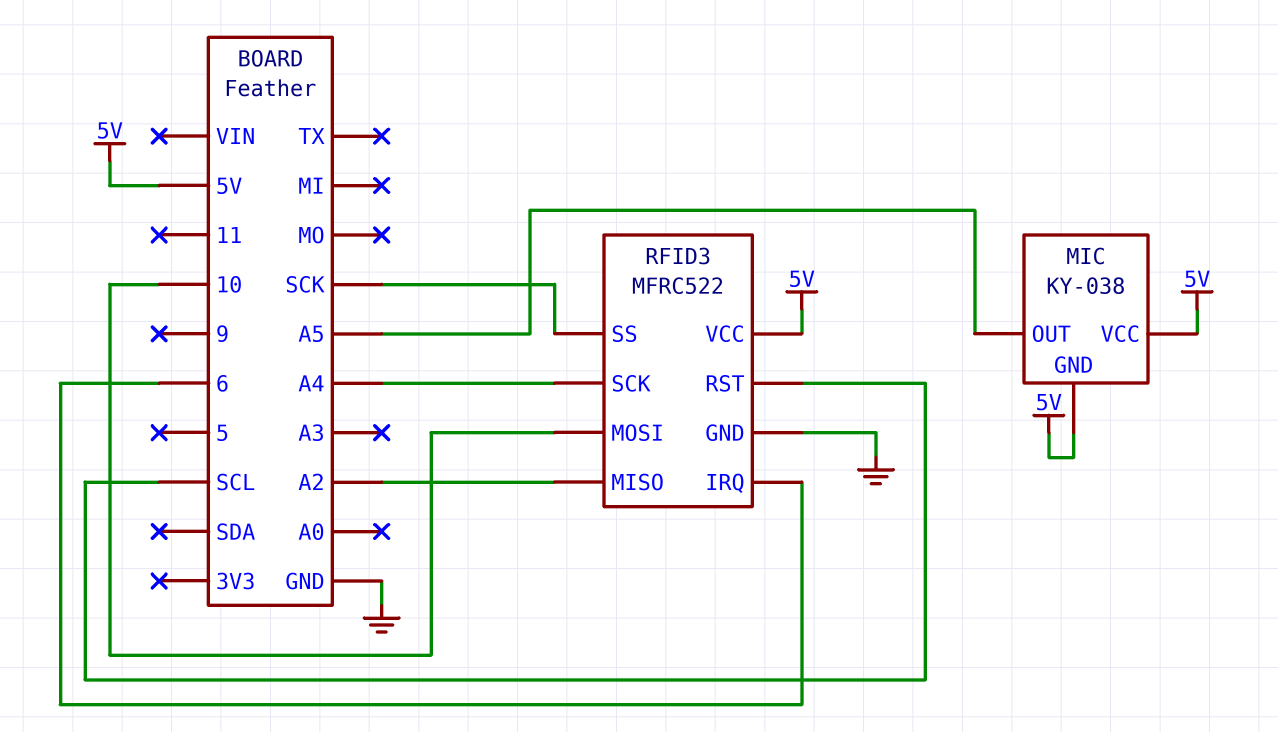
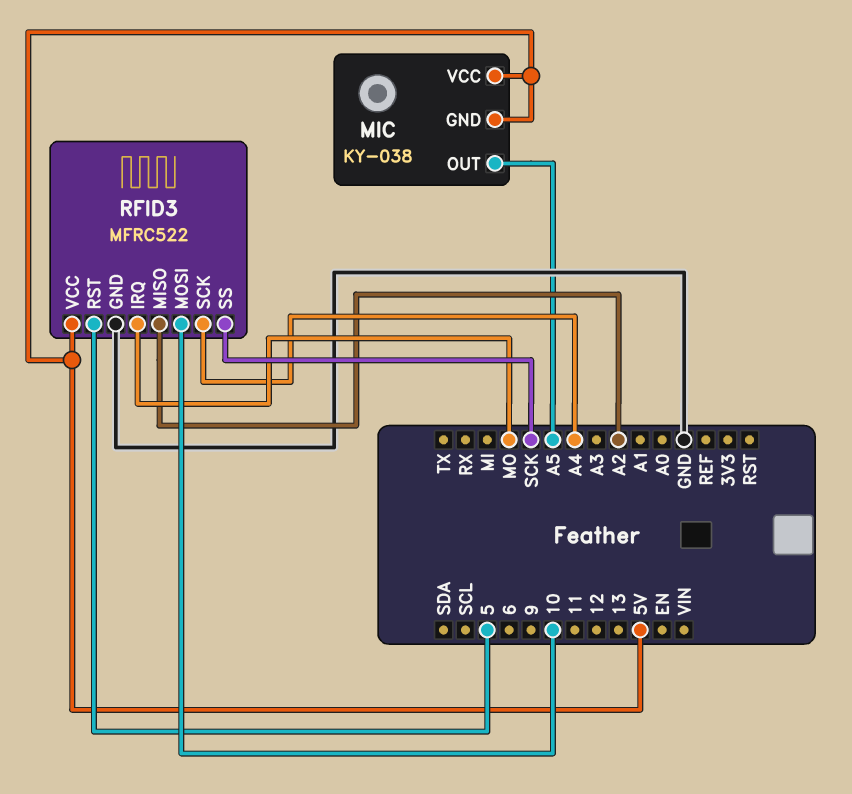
RFID3 pin IRQ: 6 -> MO
RFID3 pin RST: SCL -> 5

